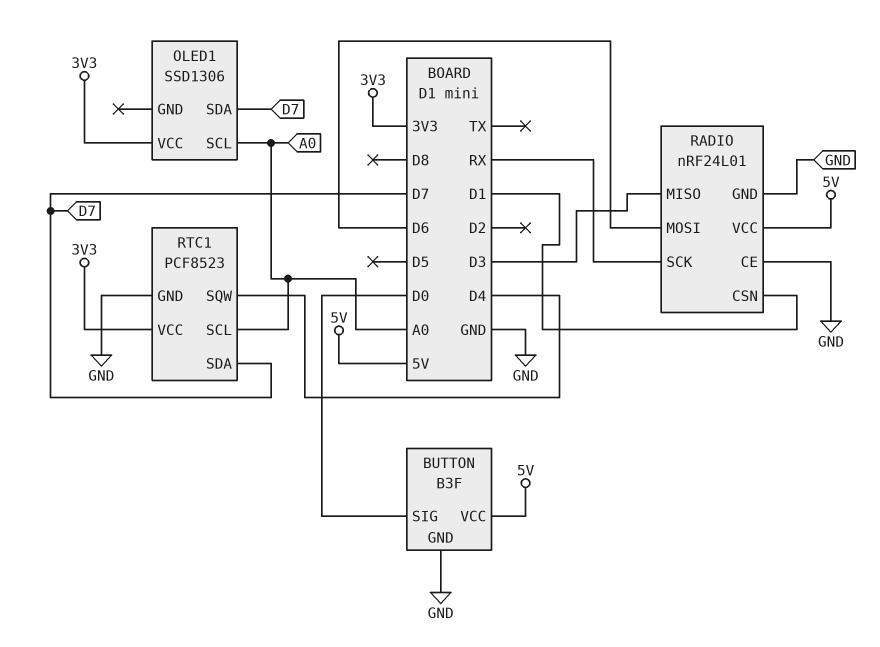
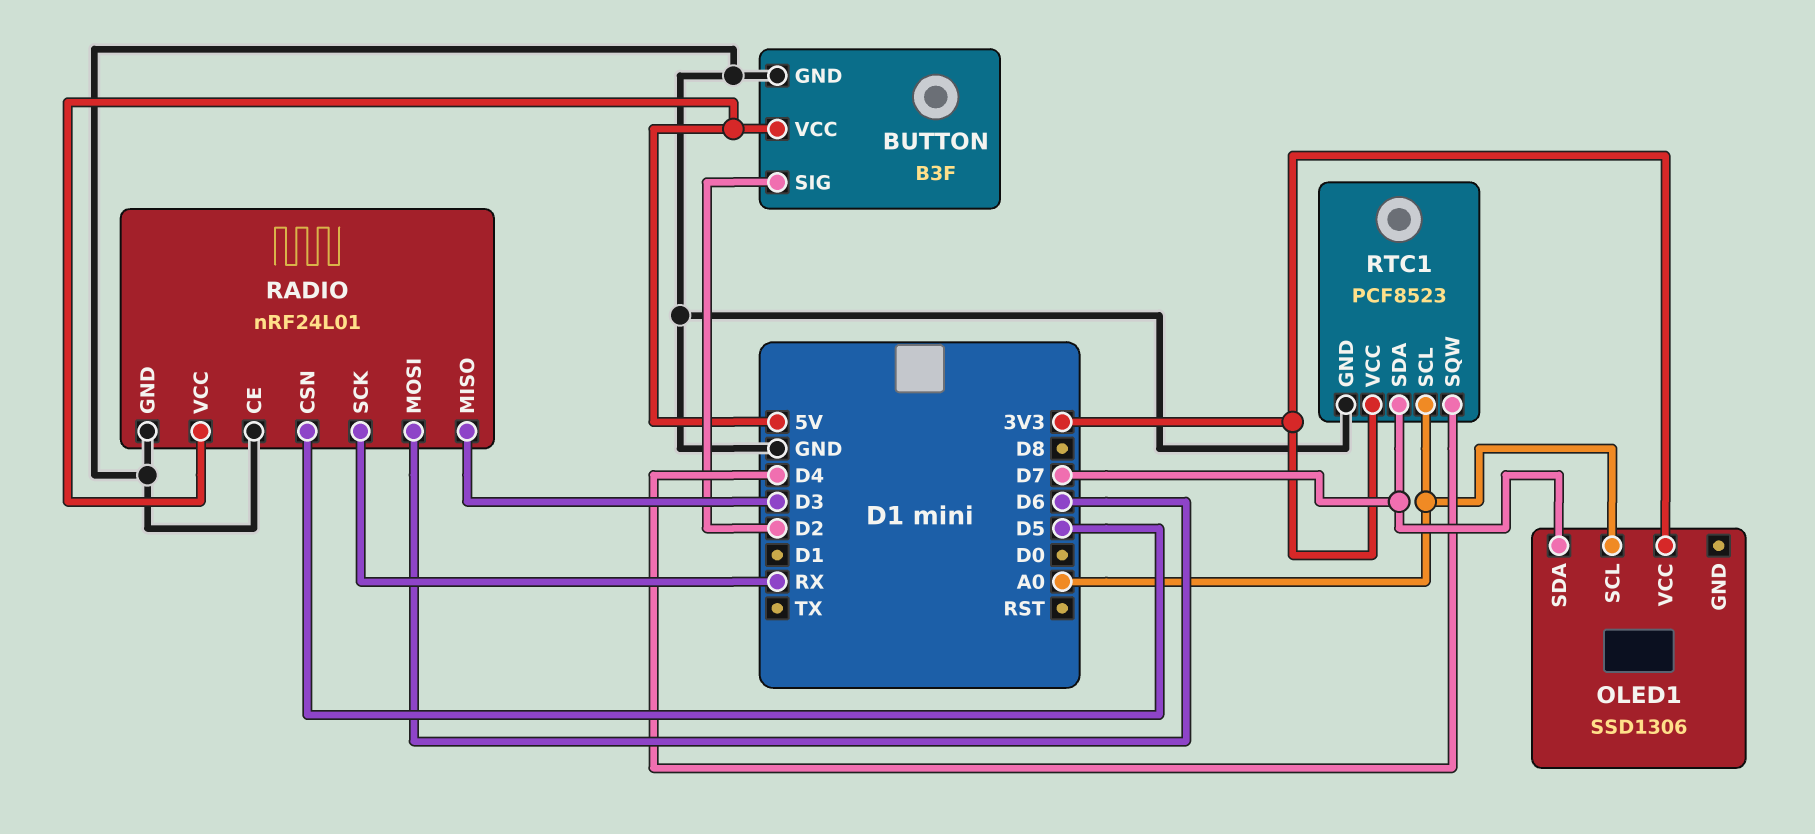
BUTTON pin SIG: D0 -> D2
RADIO pin CSN: D1 -> D5

